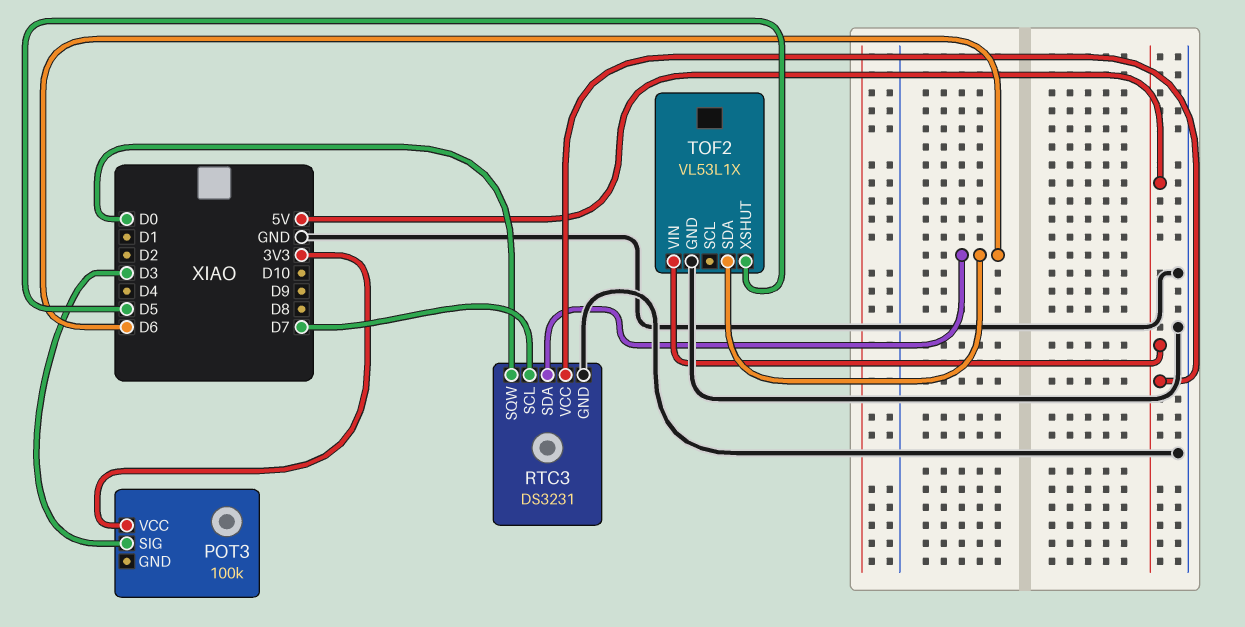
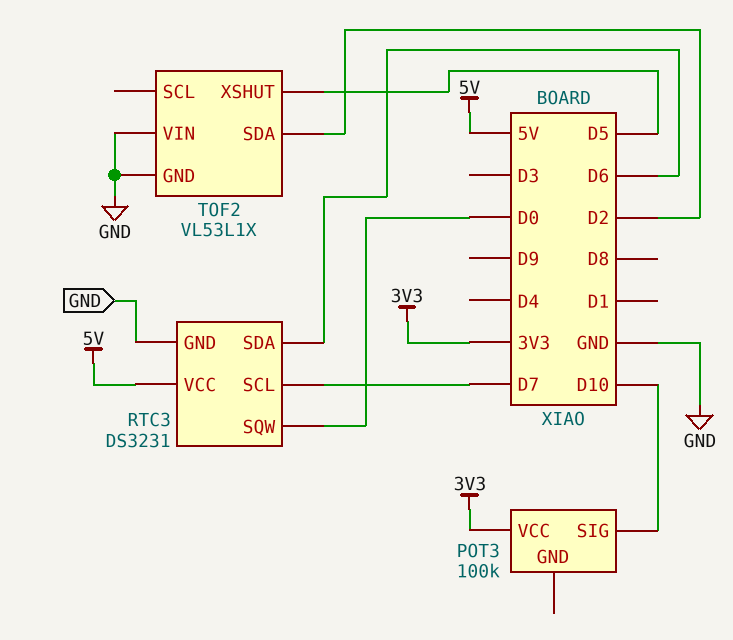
POT3 pin SIG: D3 -> D10
TOF2 pin SDA: D6 -> D2
TOF2 pin VIN: 5V -> GND

